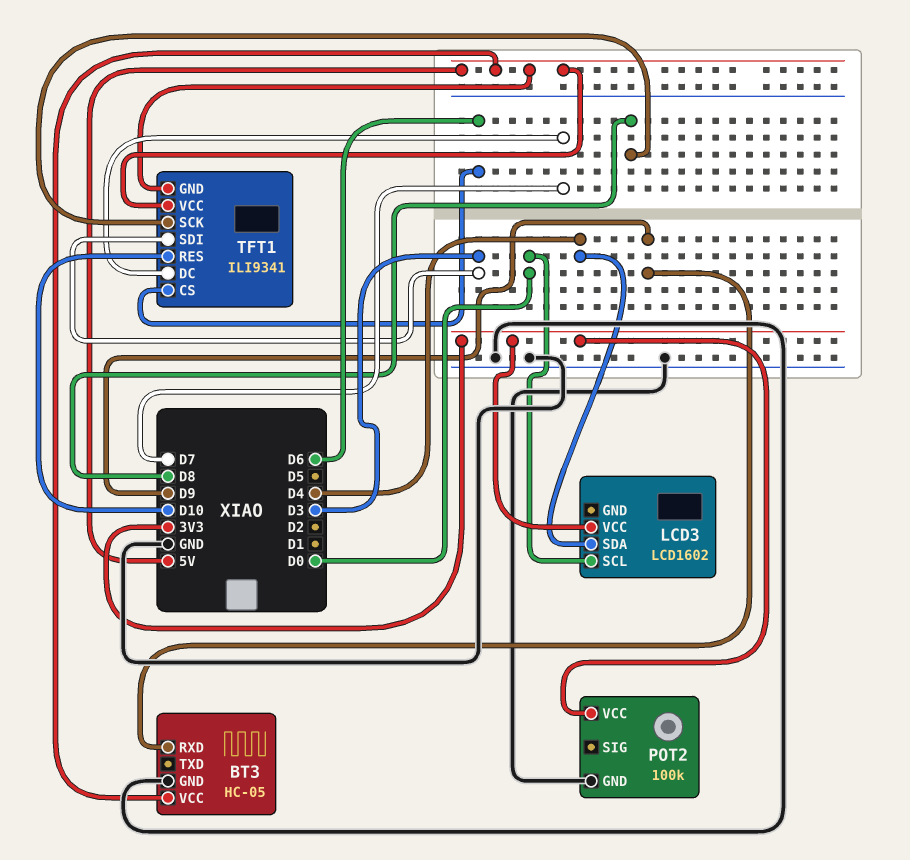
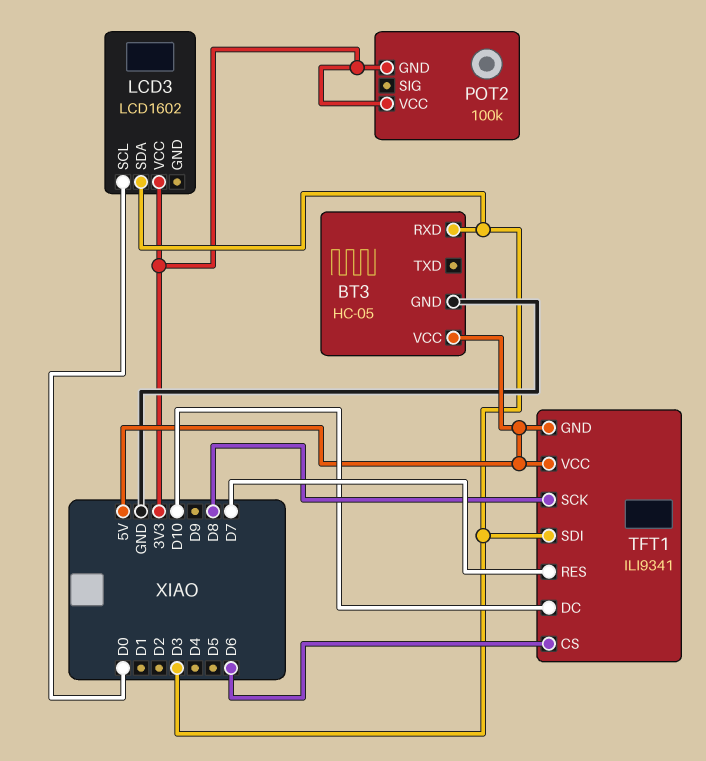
BT3 pin RXD: D9 -> D3
LCD3 pin SDA: D4 -> D3
POT2 pin GND: GND -> 3V3
TFT1 pin DC: D7 -> D10
TFT1 pin RES: D10 -> D7

